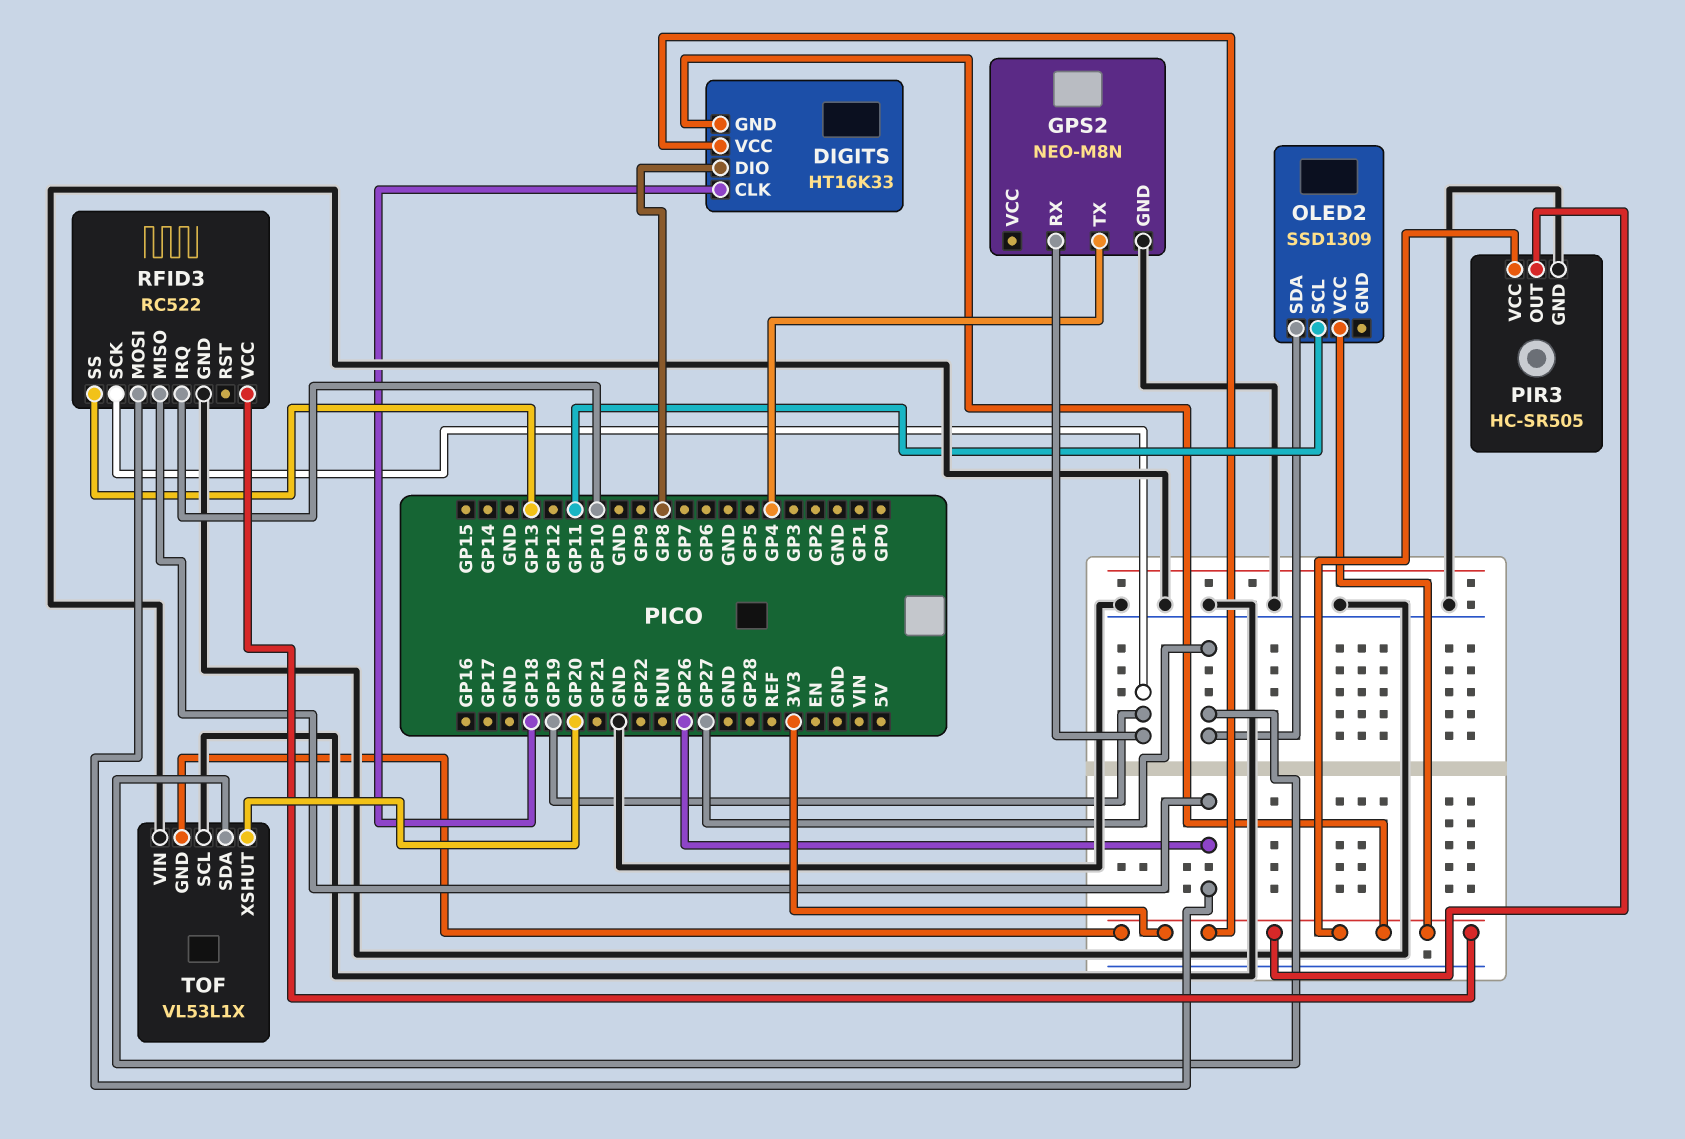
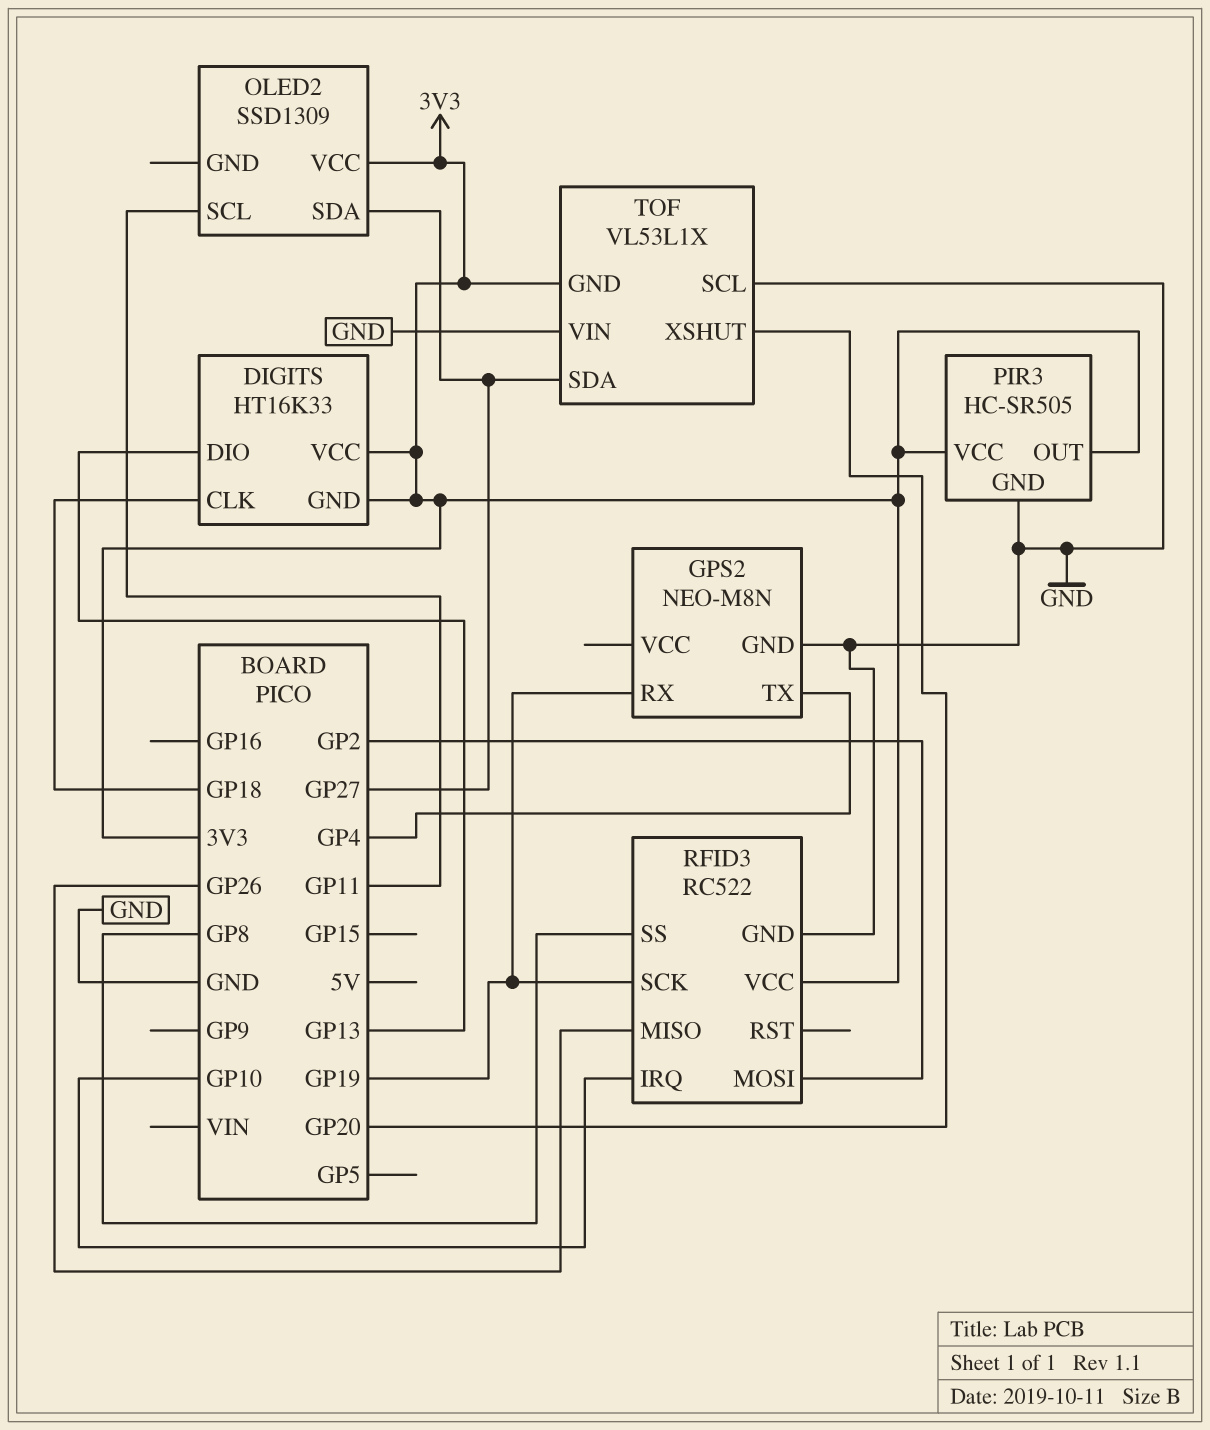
DIGITS pin DIO: GP8 -> GP13
RFID3 pin MOSI: GP26 -> GP2
RFID3 pin SS: GP13 -> GP8

